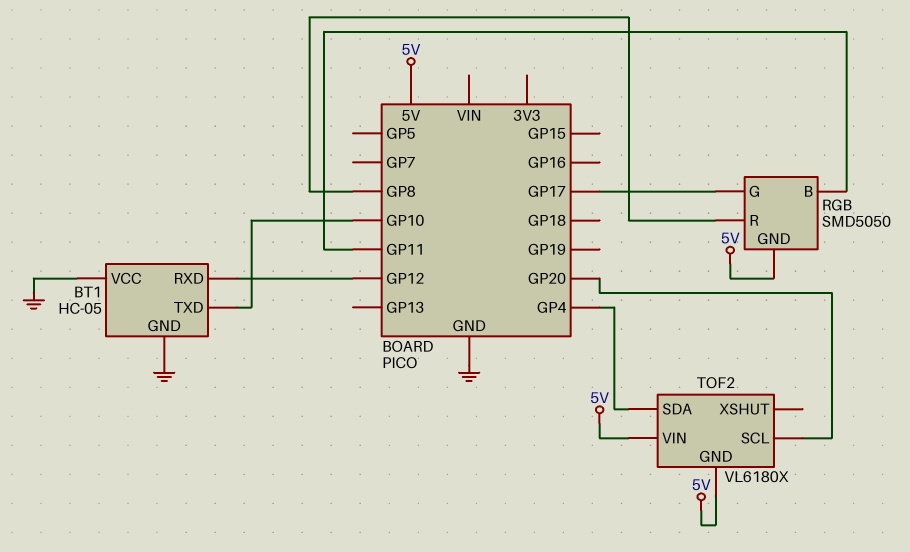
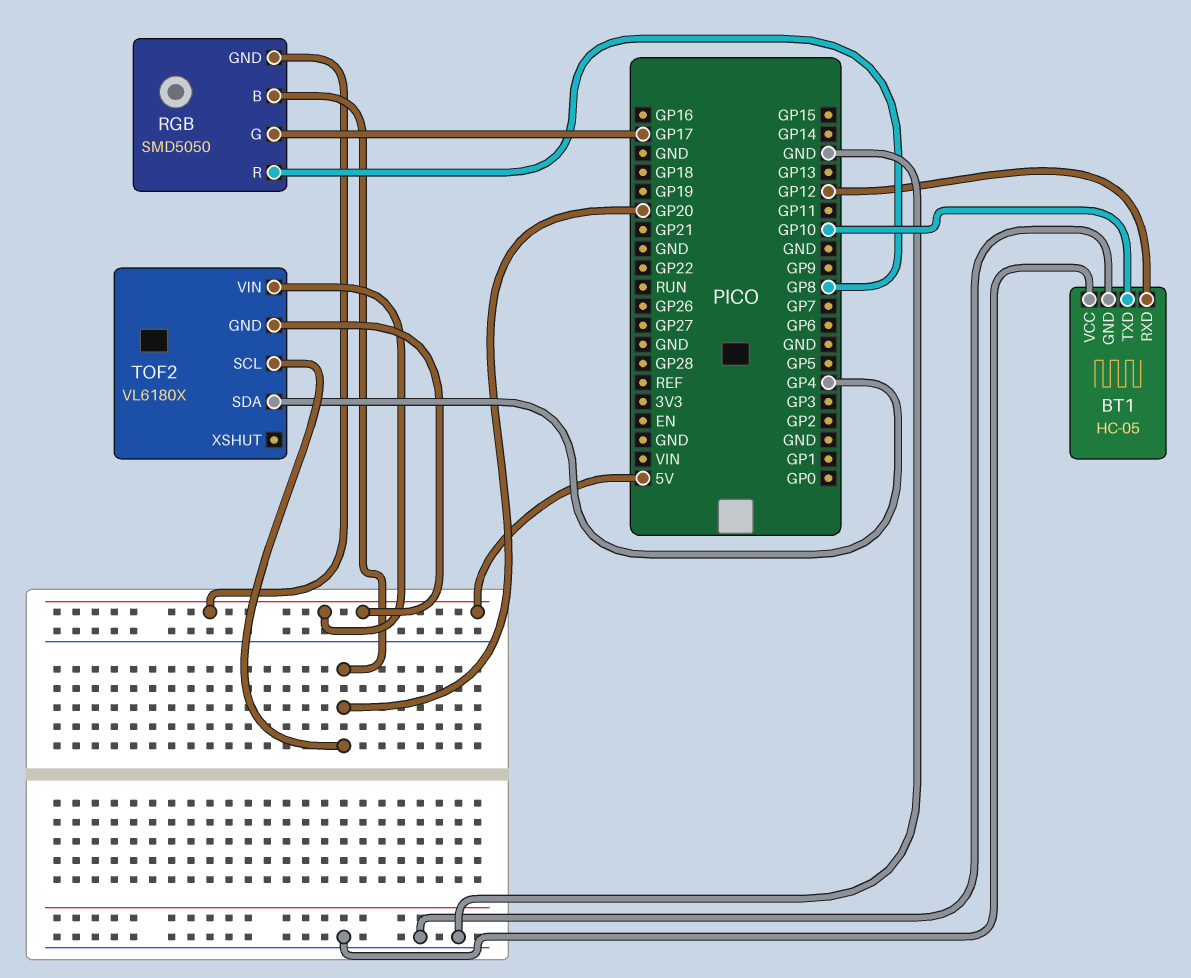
RGB pin B: GP11 -> GP20

